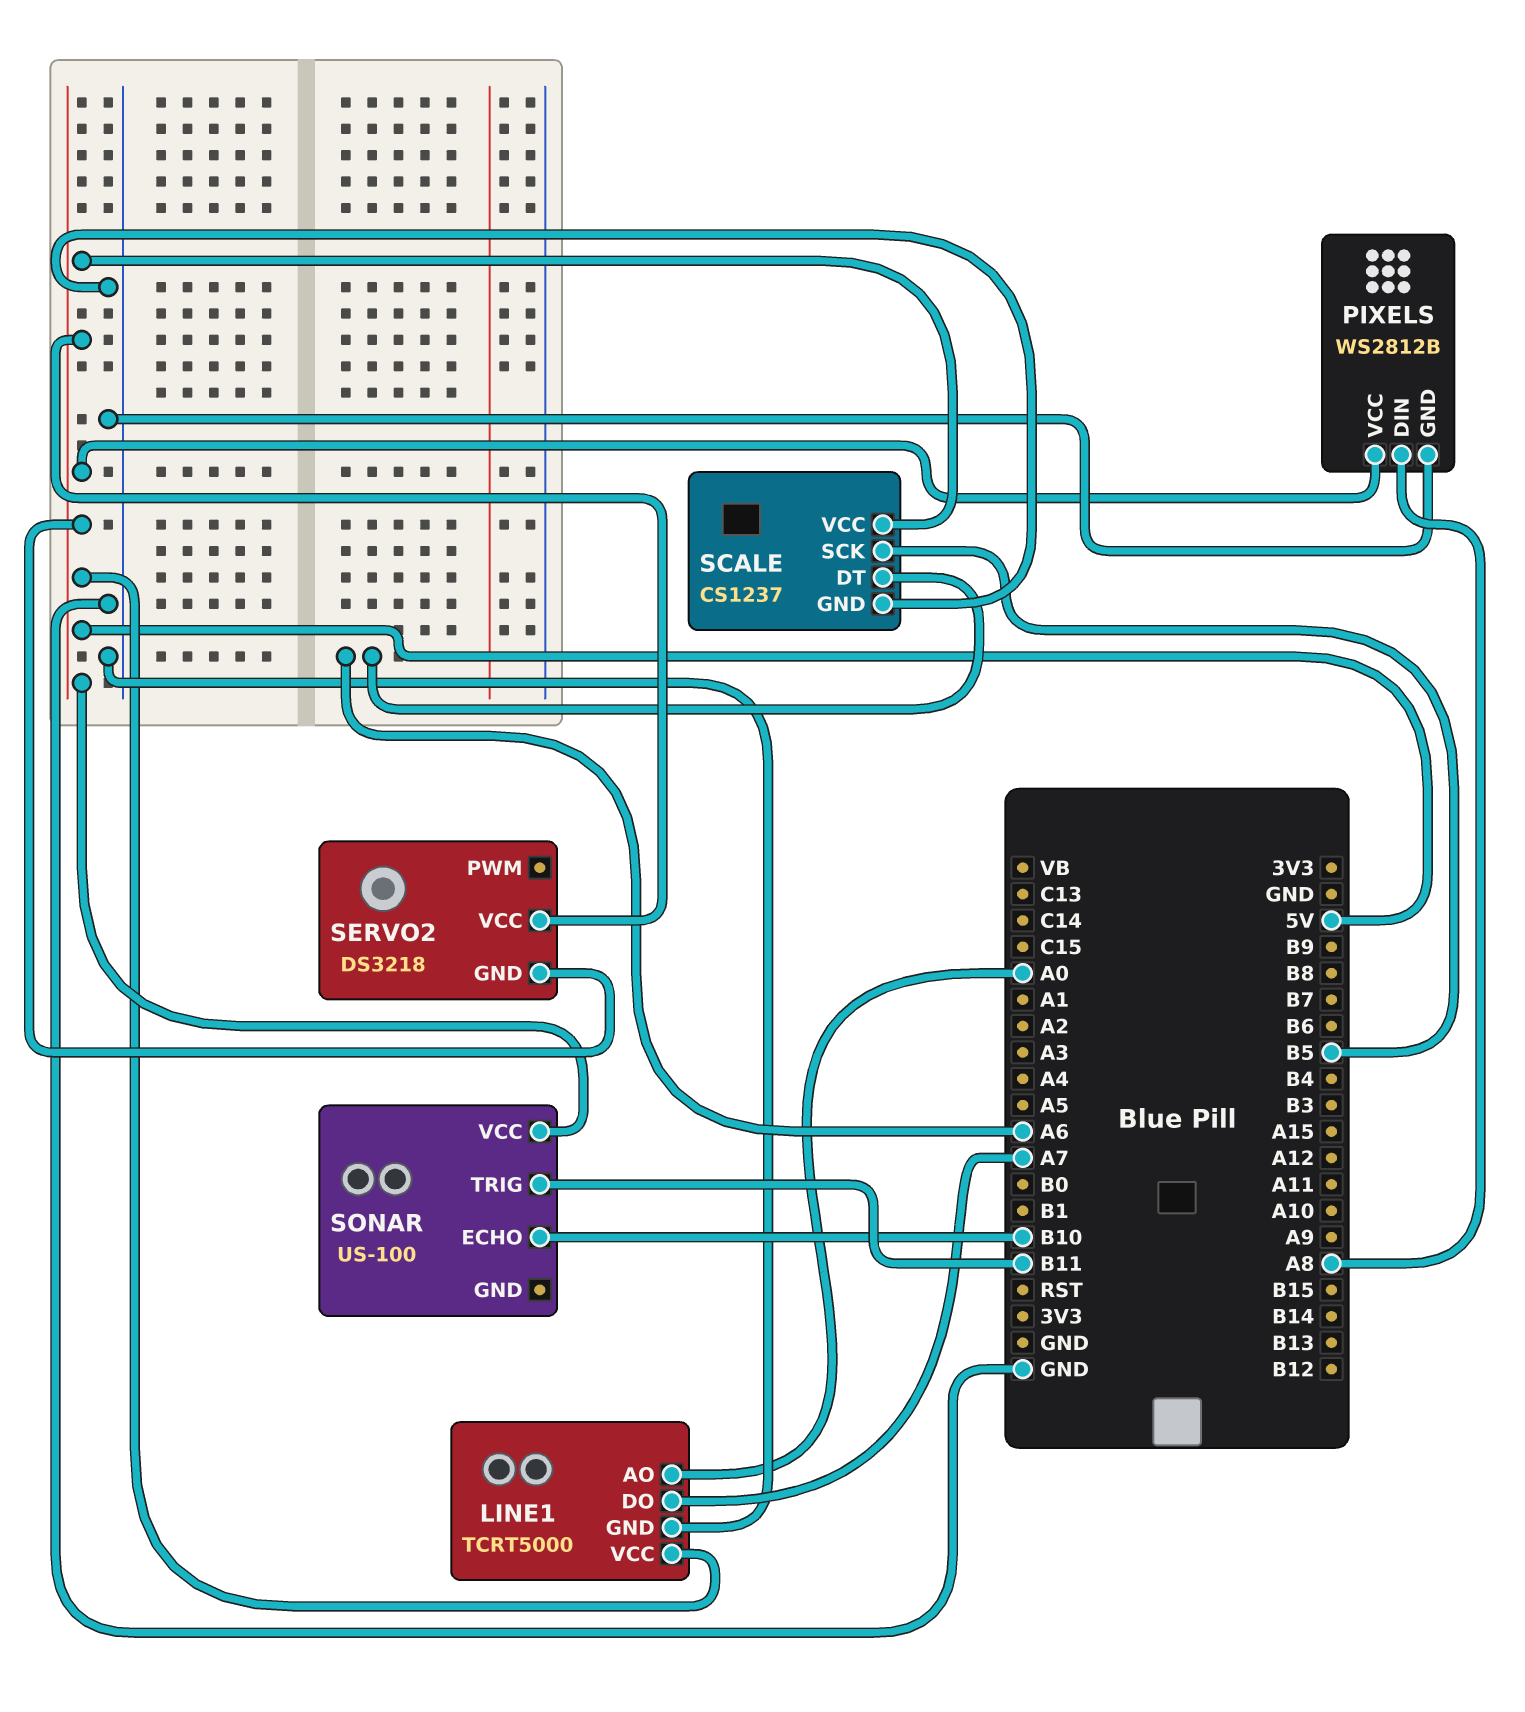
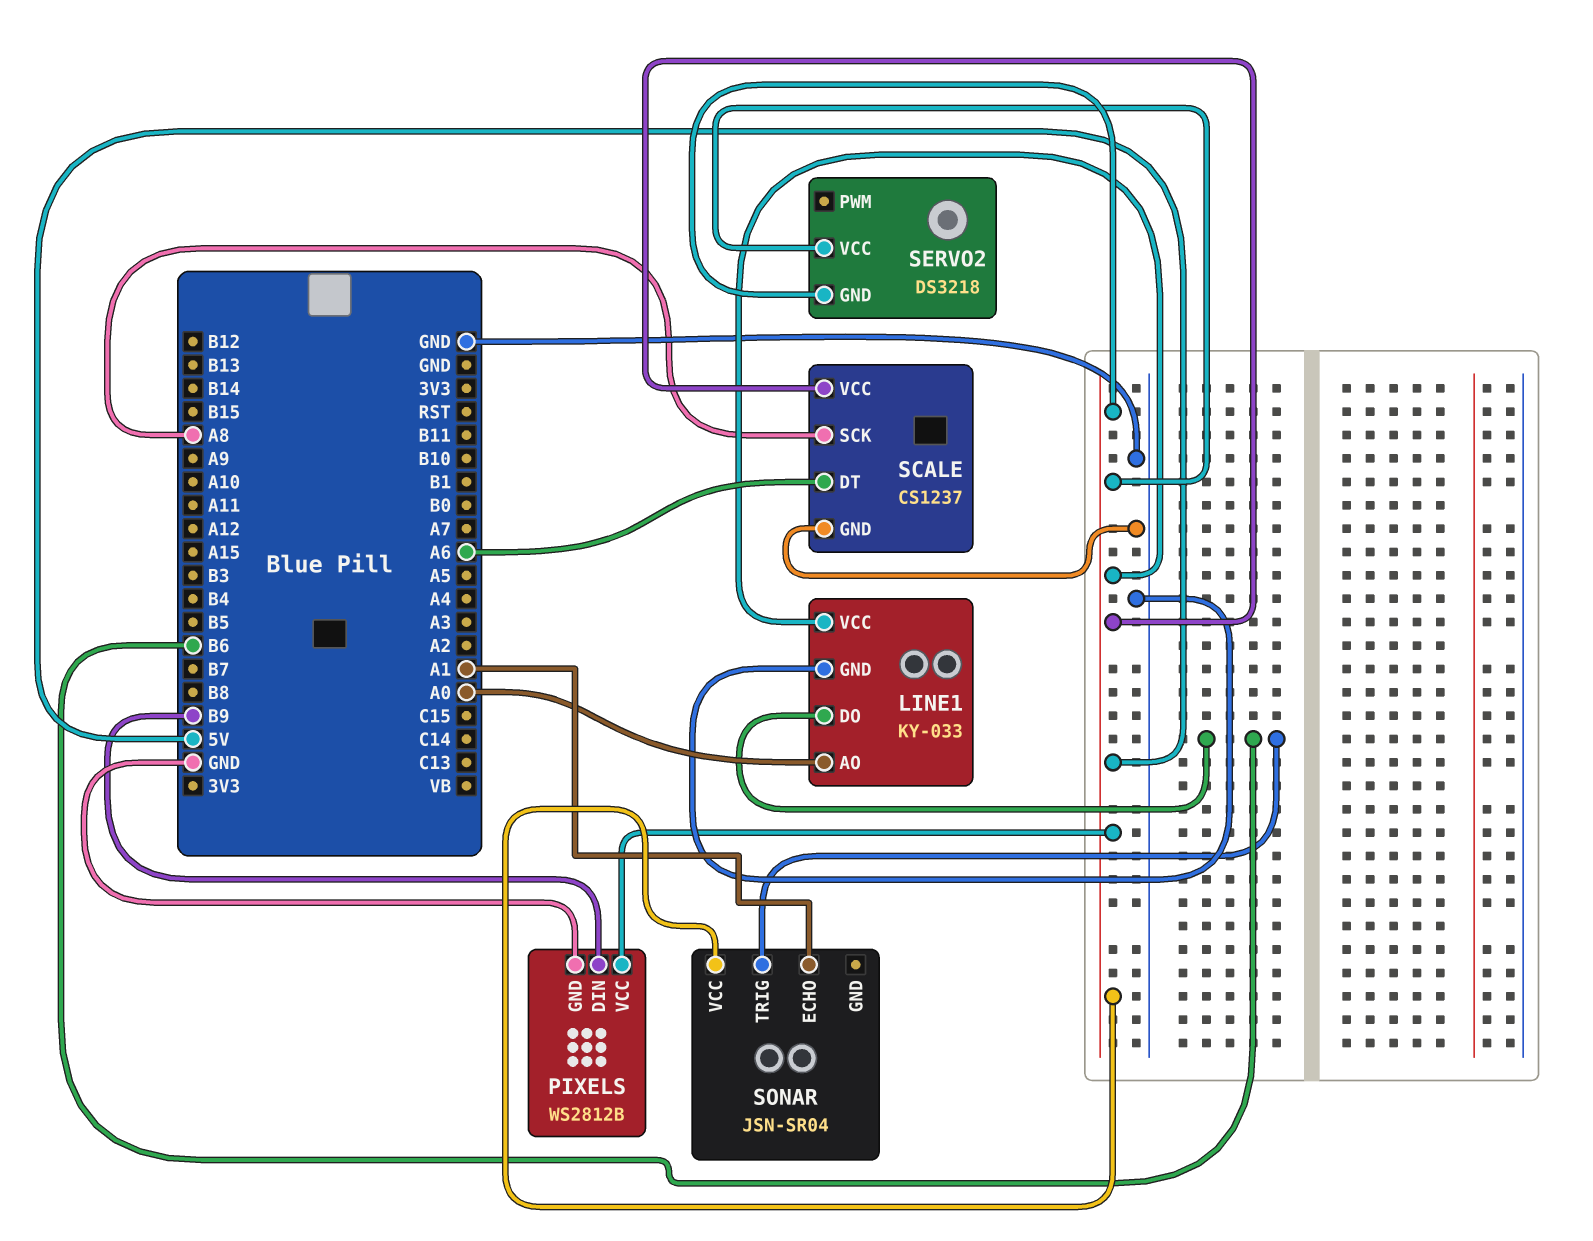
LINE1: TCRT5000 -> KY-033
LINE1 pin DO: A7 -> B6
PIXELS pin DIN: A8 -> B9
SCALE pin SCK: B5 -> A8
SONAR: US-100 -> JSN-SR04
SONAR pin ECHO: B10 -> A1
SONAR pin TRIG: B11 -> B6

